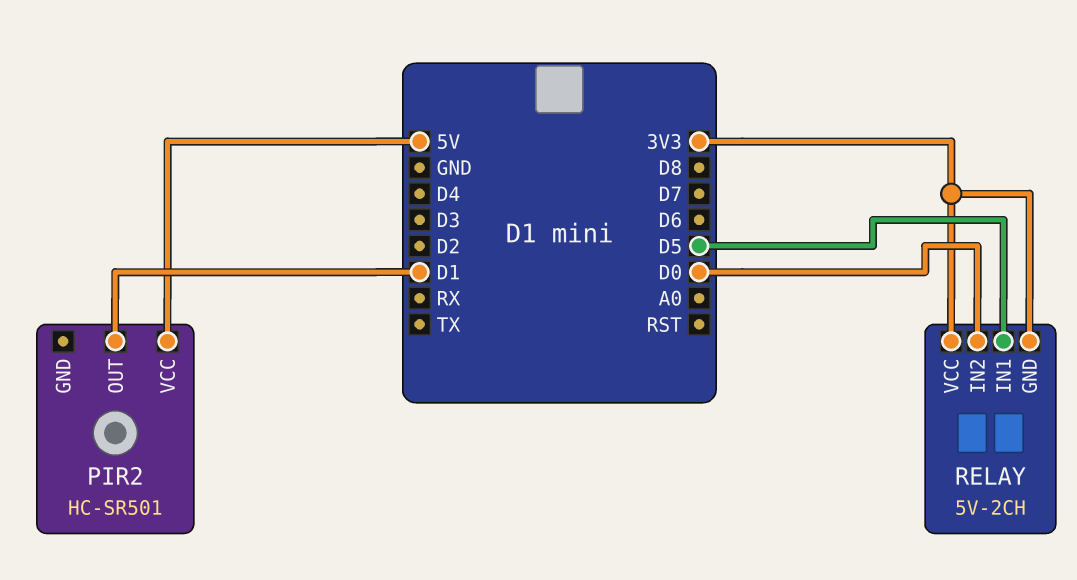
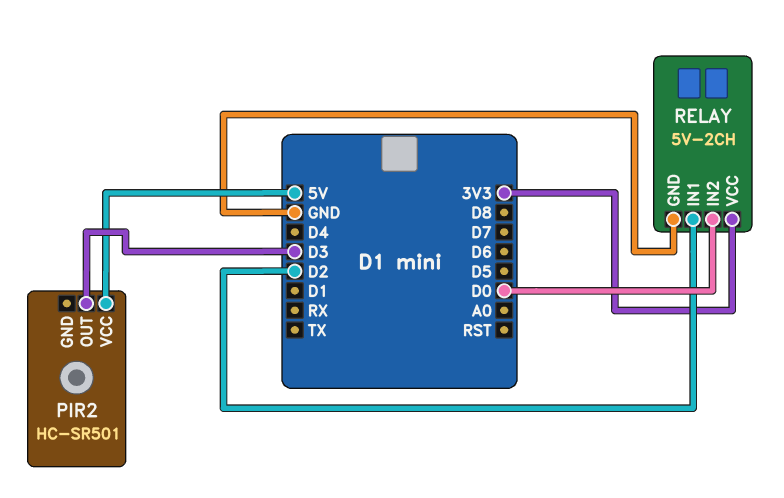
PIR2 pin OUT: D1 -> D3
RELAY pin GND: 3V3 -> GND
RELAY pin IN1: D5 -> D2

